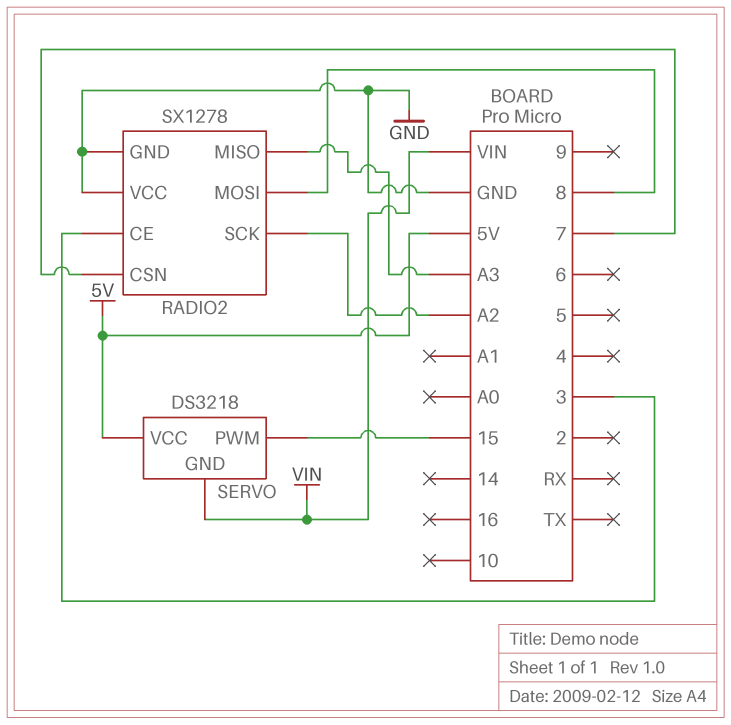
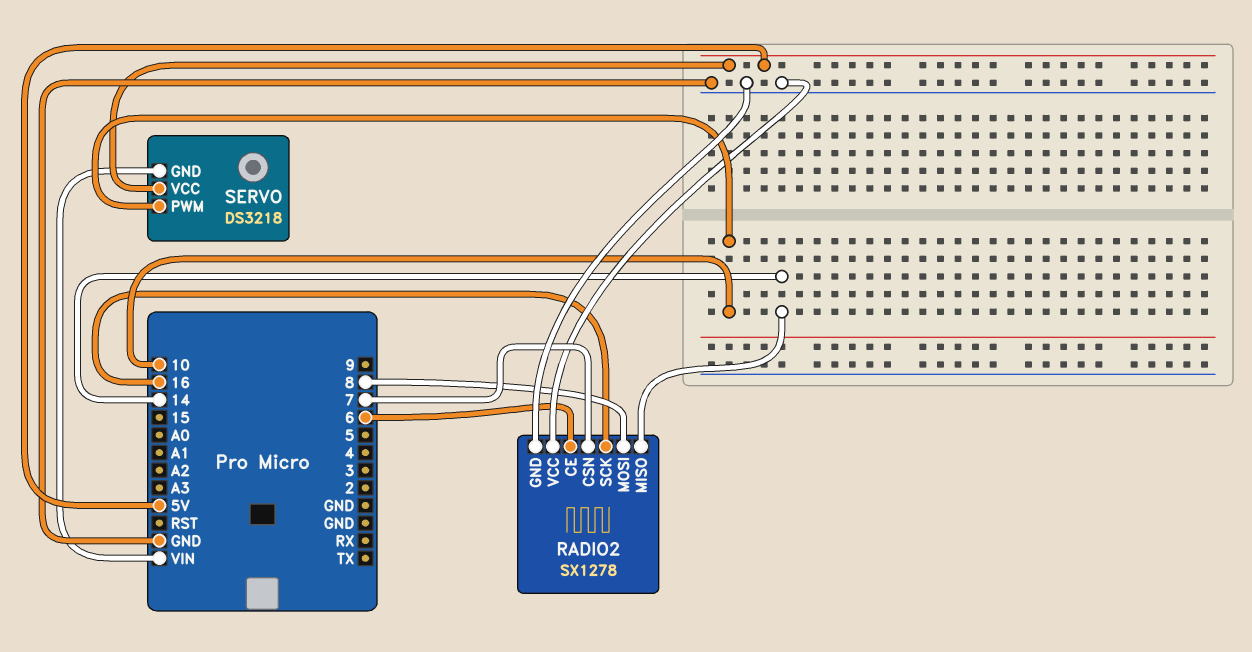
RADIO2 pin CE: 3 -> 6
RADIO2 pin MISO: A3 -> 14
RADIO2 pin SCK: A2 -> 16
SERVO pin PWM: 15 -> 10

